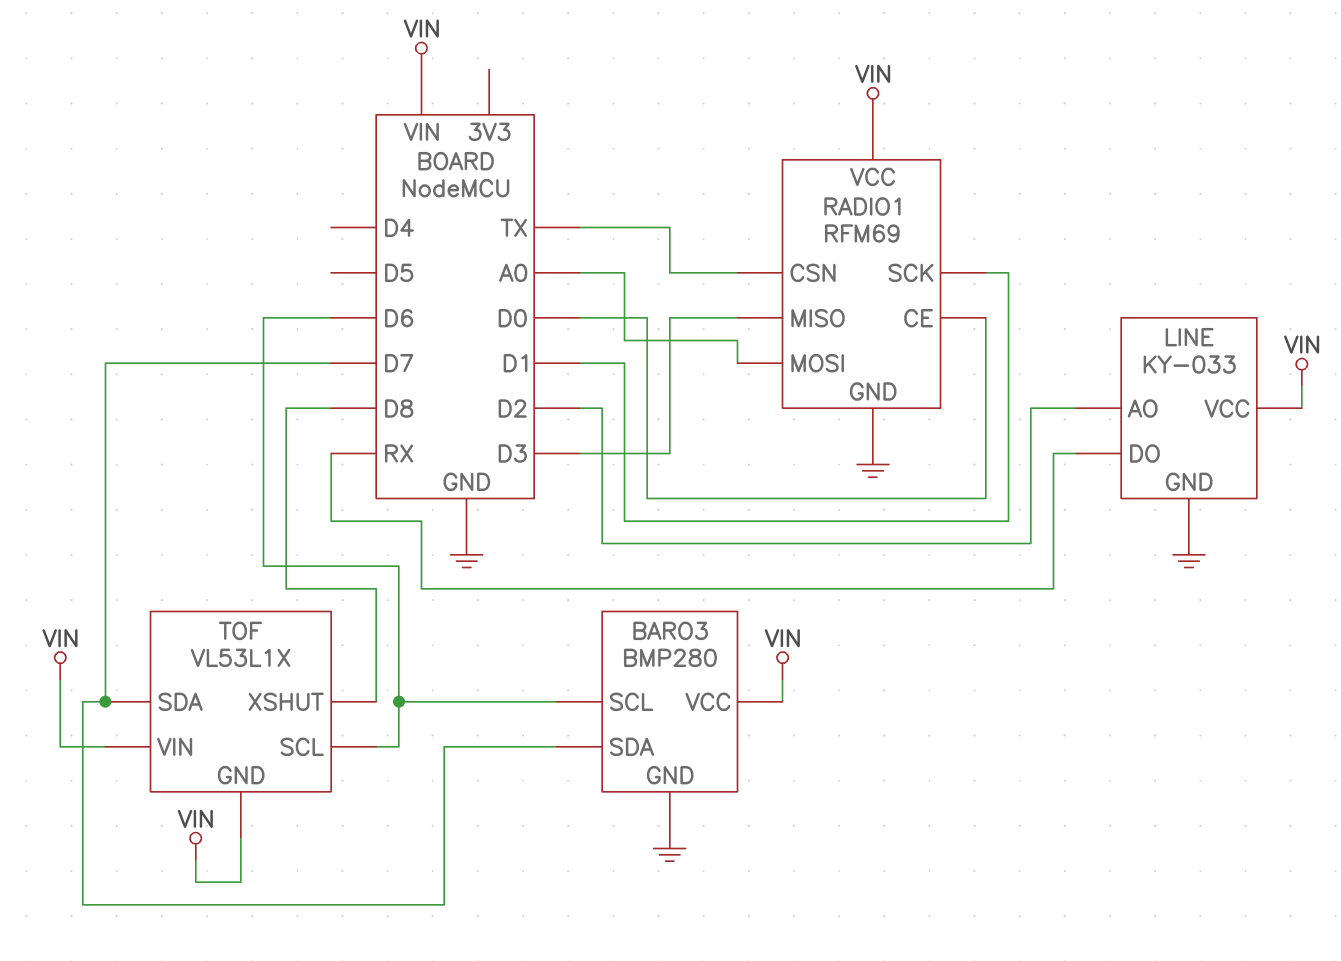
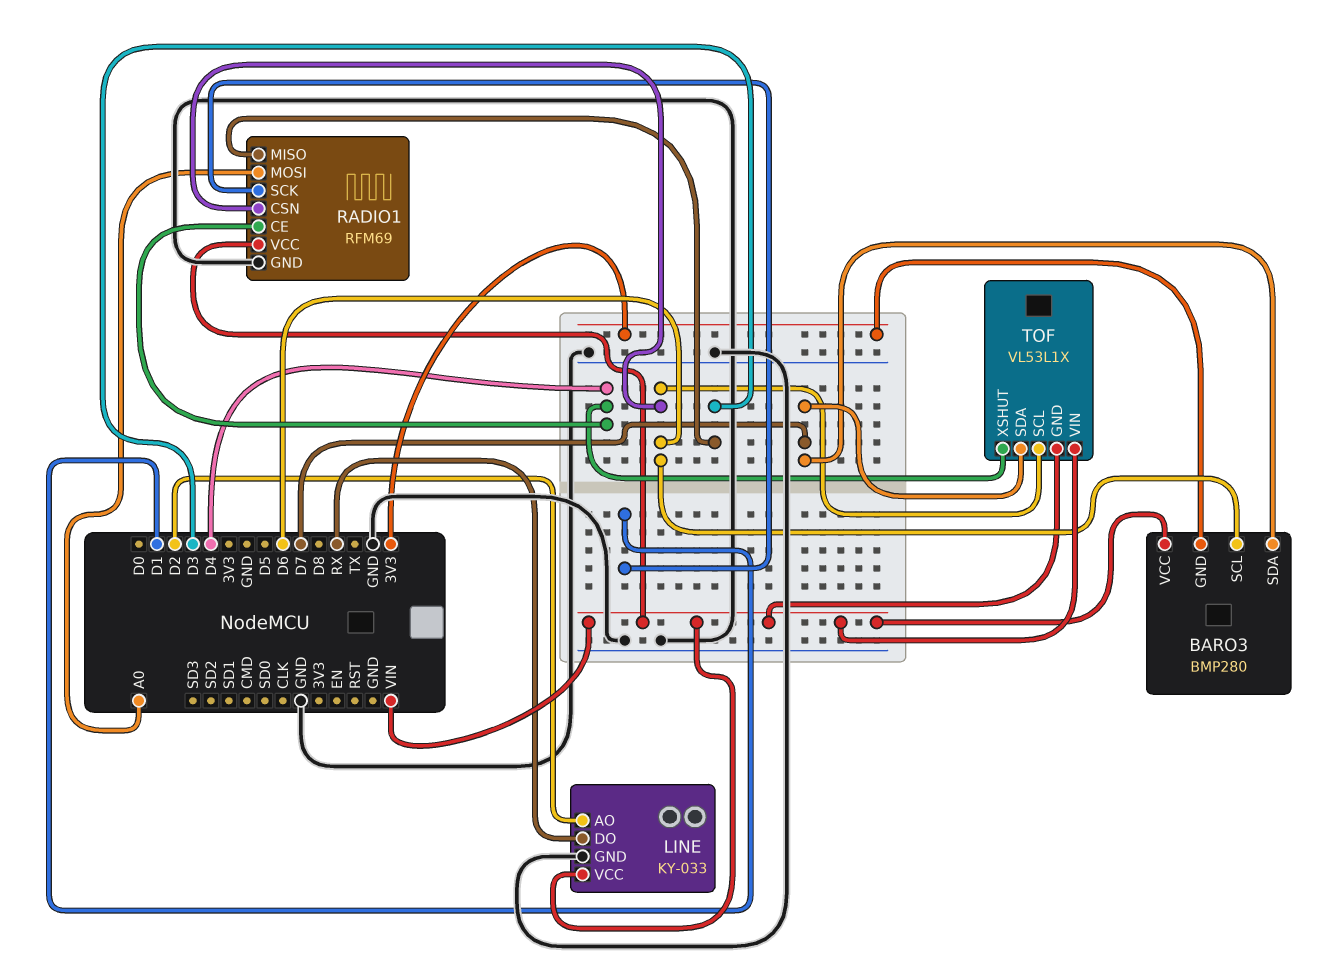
BARO3 pin GND: GND -> 3V3
RADIO1 pin CE: D0 -> D4
RADIO1 pin CSN: TX -> D6
TOF pin XSHUT: D8 -> D4

